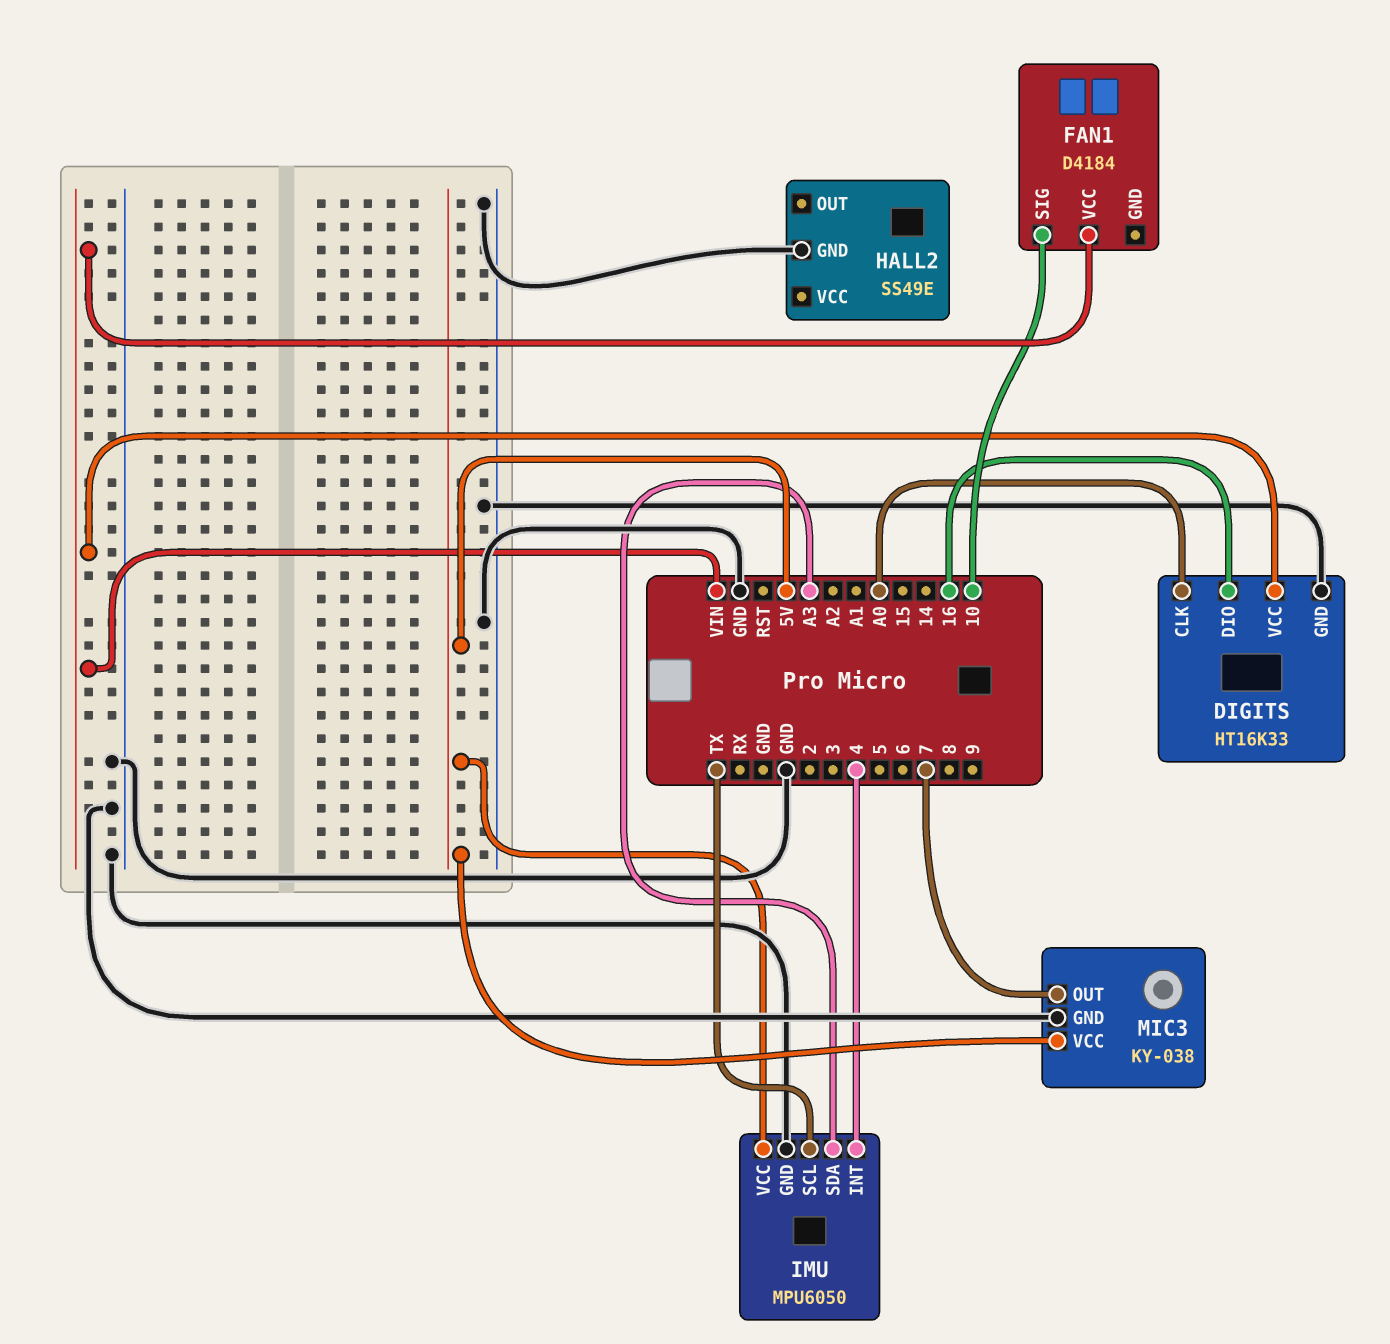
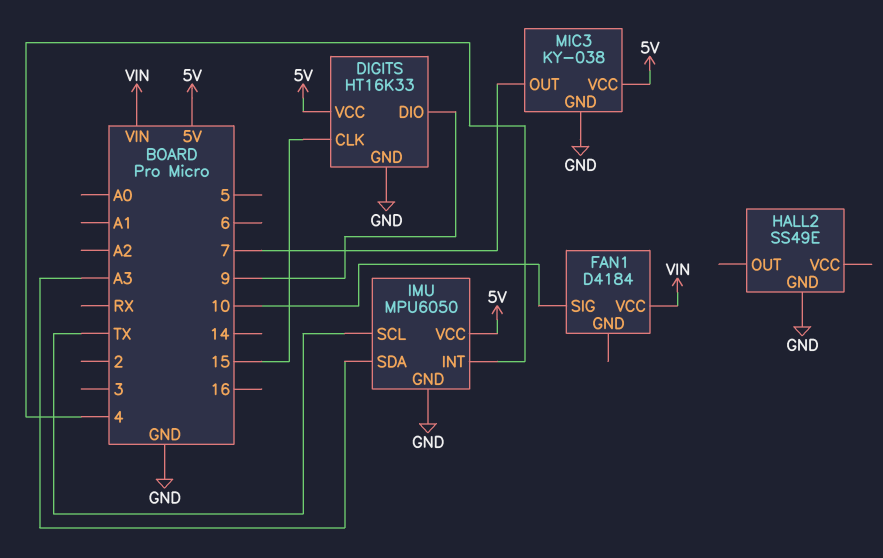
DIGITS pin CLK: A0 -> 15
DIGITS pin DIO: 16 -> 9
DIGITS pin VCC: VIN -> 5V

